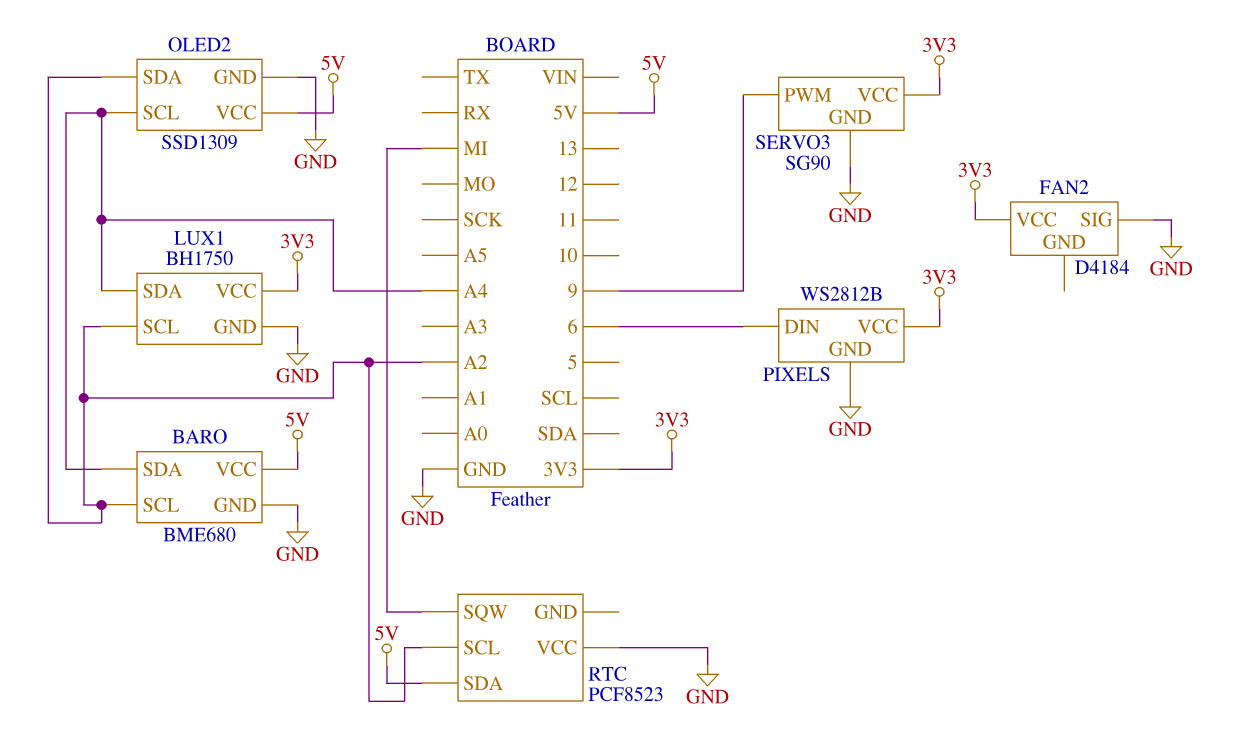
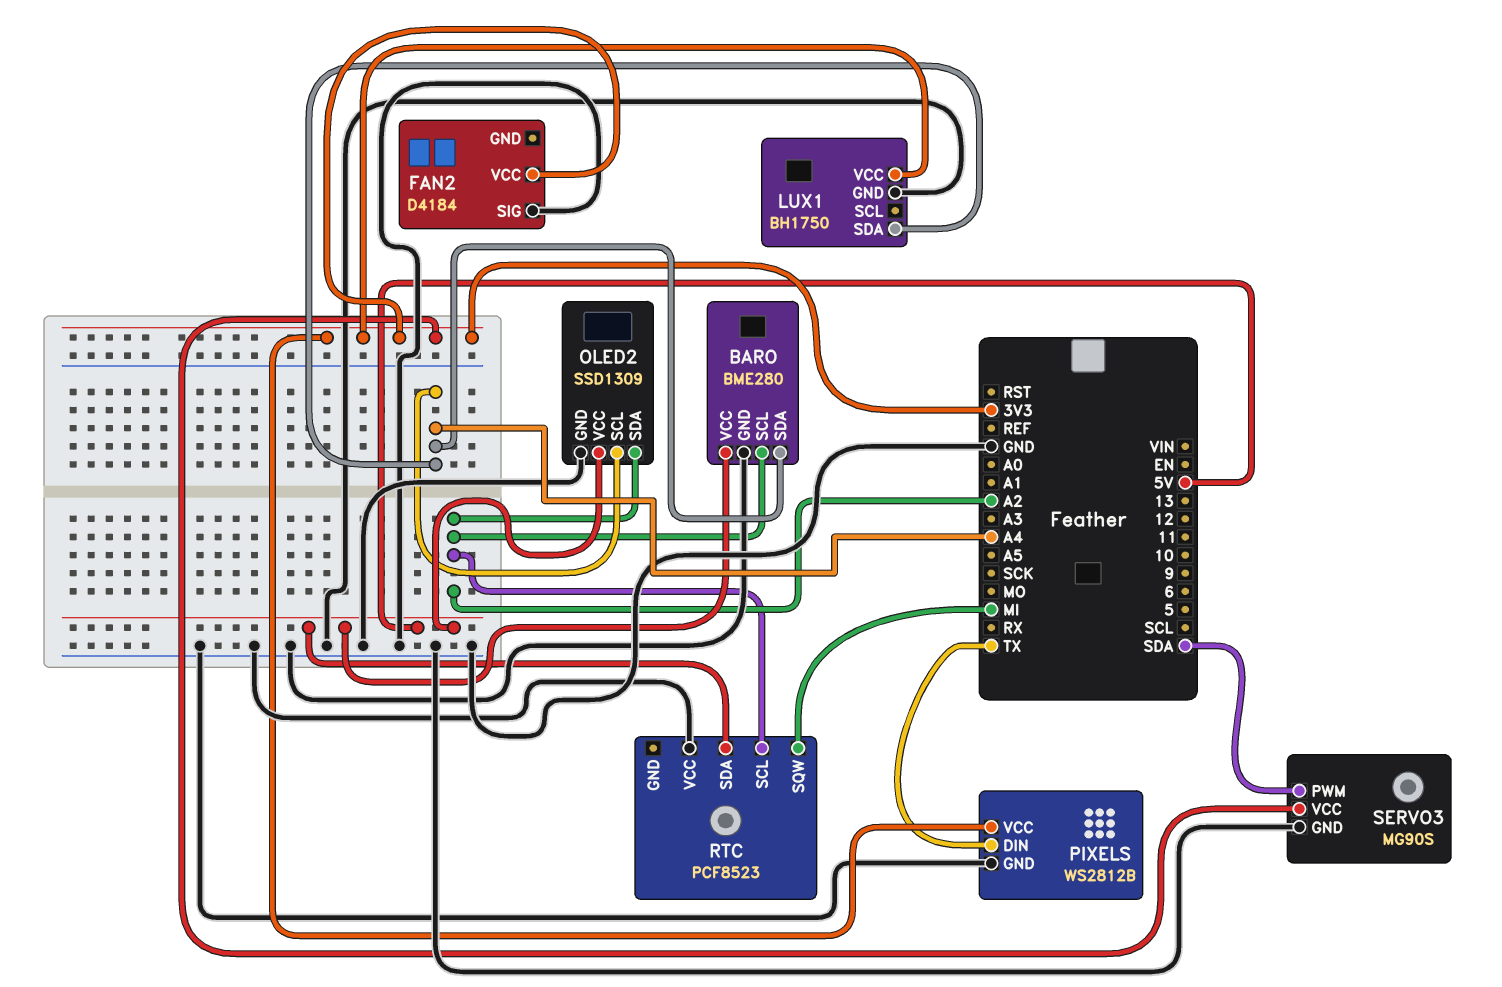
BARO: BME680 -> BME280
LUX1 pin SCL: A2 -> none
PIXELS pin DIN: 6 -> TX
SERVO3: SG90 -> MG90S
SERVO3 pin PWM: 9 -> SDA

